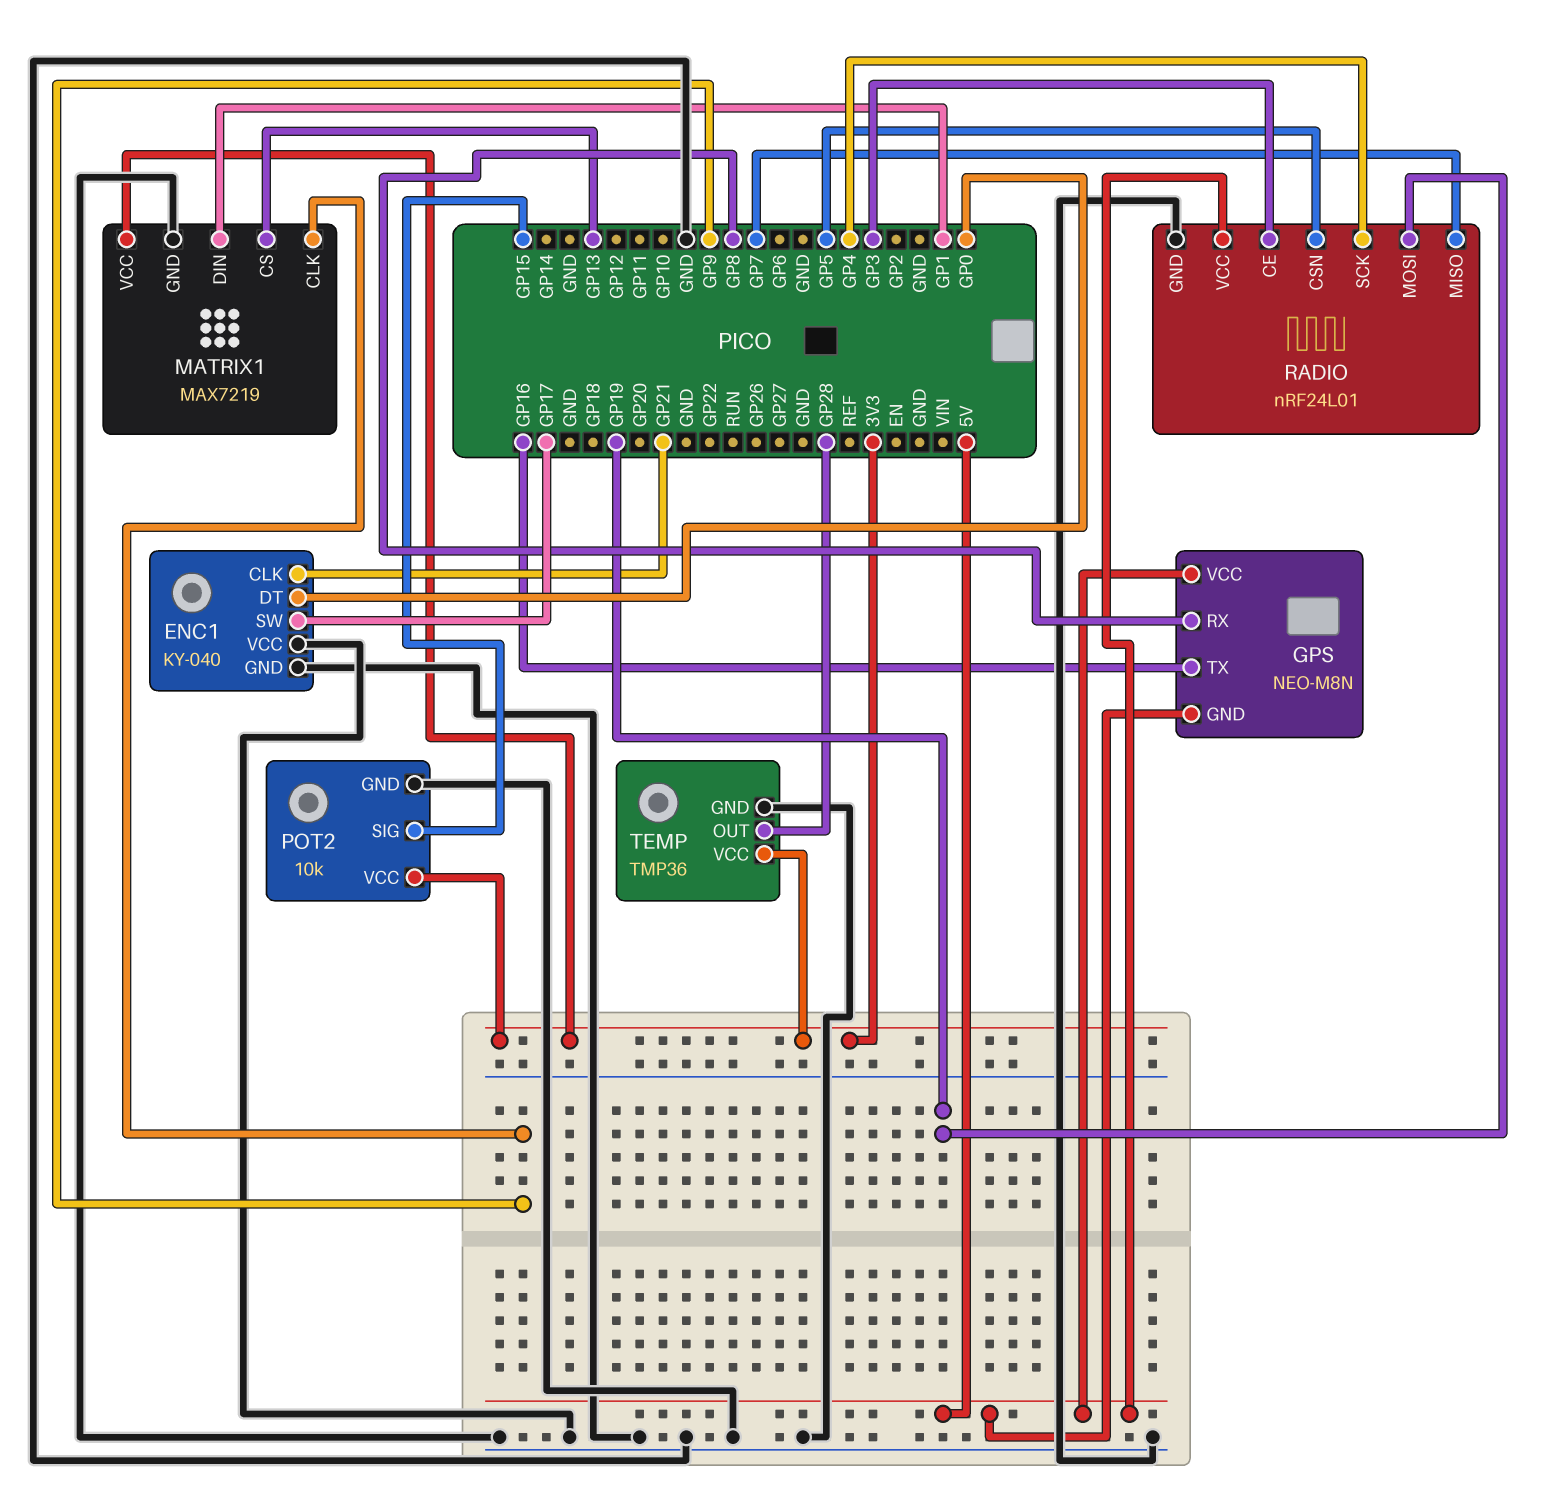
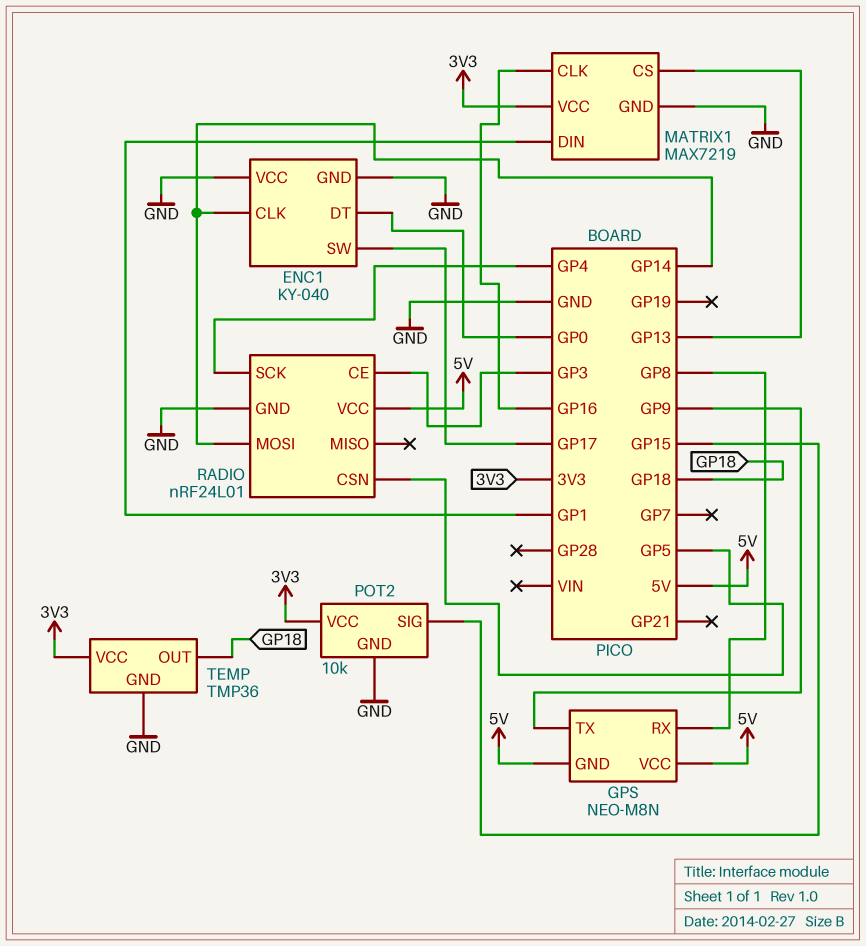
ENC1 pin CLK: GP21 -> GP14
GPS pin TX: GP16 -> GP9
MATRIX1 pin CLK: GP9 -> GP16
RADIO pin MISO: GP7 -> none
RADIO pin MOSI: GP19 -> GP14
TEMP pin OUT: GP28 -> GP18

